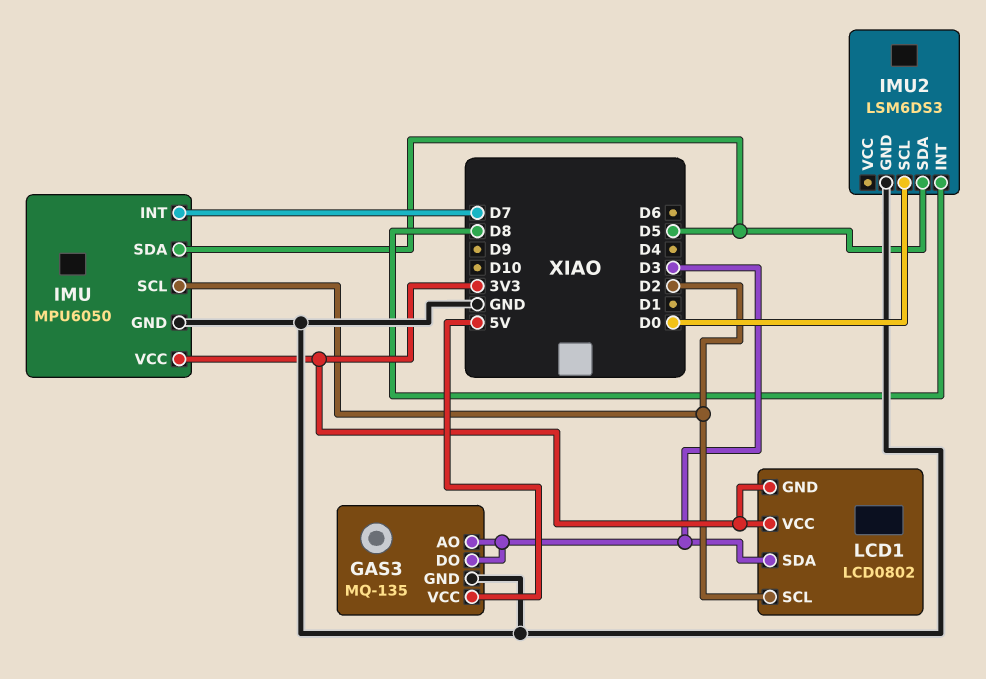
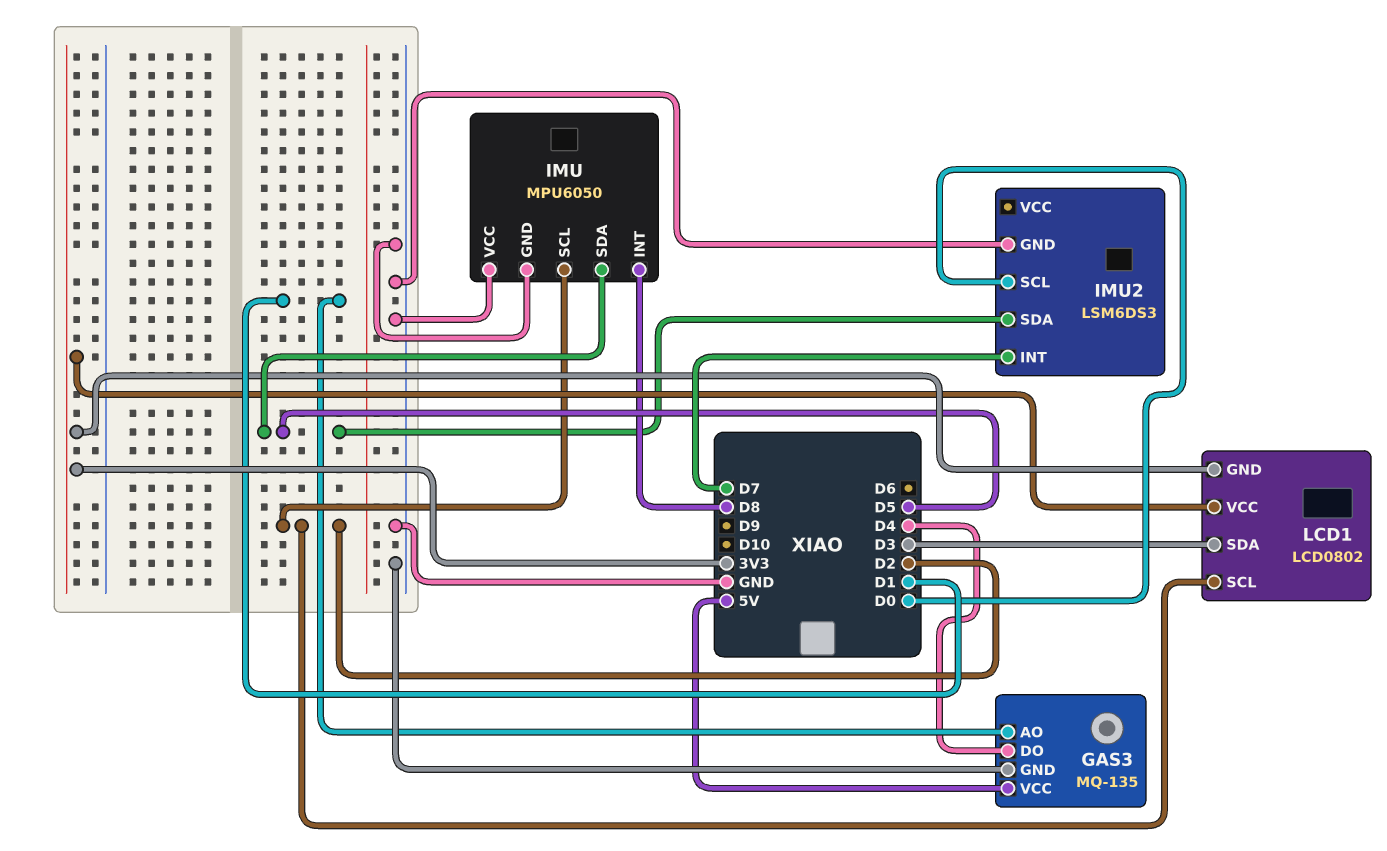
GAS3 pin AO: D3 -> D1
GAS3 pin DO: D3 -> D4
IMU pin INT: D7 -> D8
IMU pin VCC: 3V3 -> GND
IMU2 pin INT: D8 -> D7

